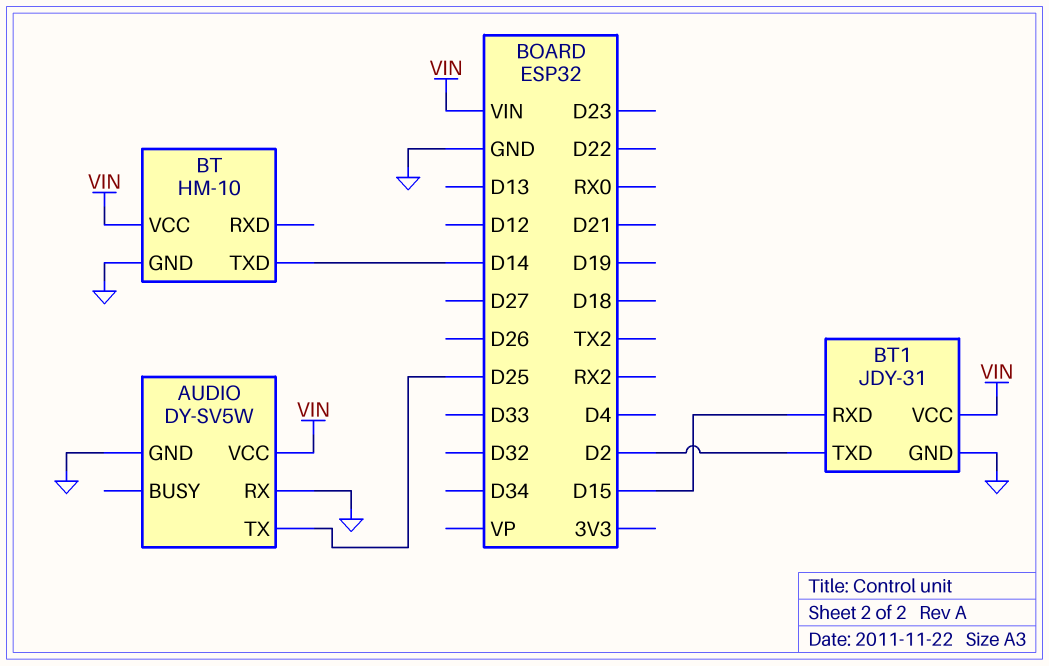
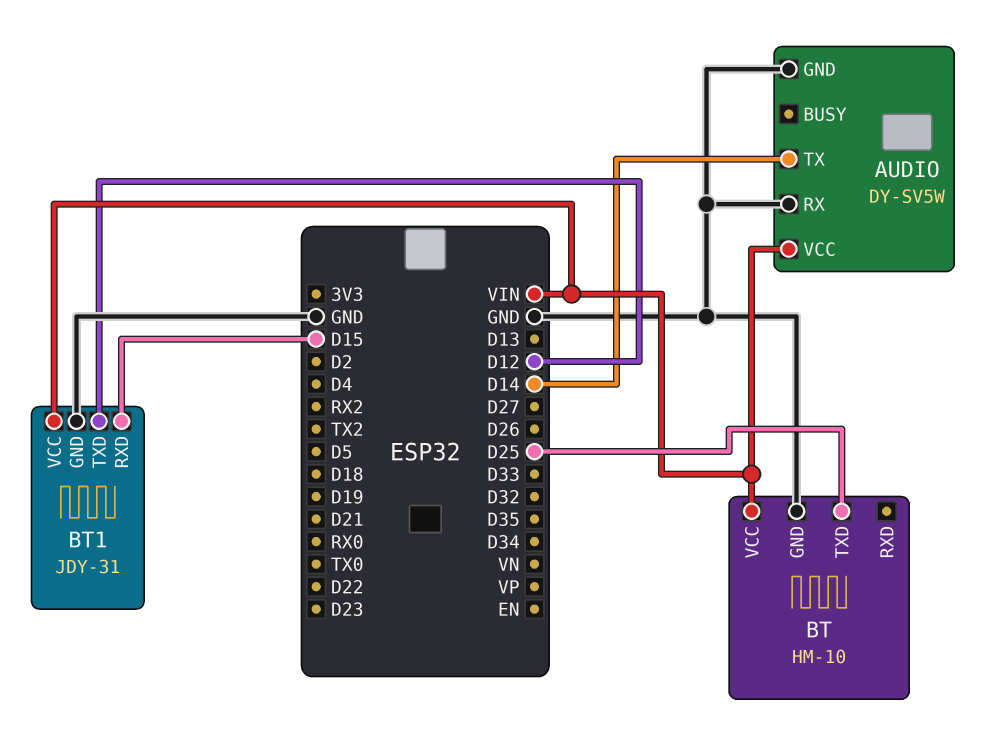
AUDIO pin TX: D25 -> D14
BT pin TXD: D14 -> D25
BT1 pin TXD: D2 -> D12

